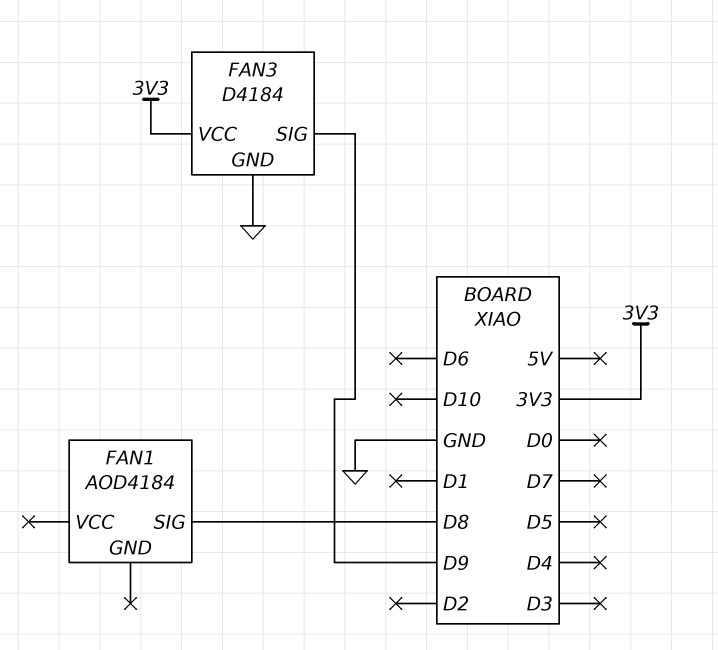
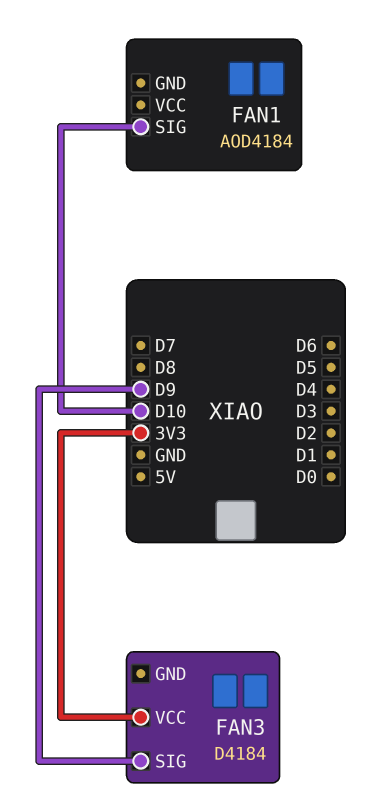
FAN1 pin SIG: D8 -> D10
FAN3 pin GND: GND -> none

